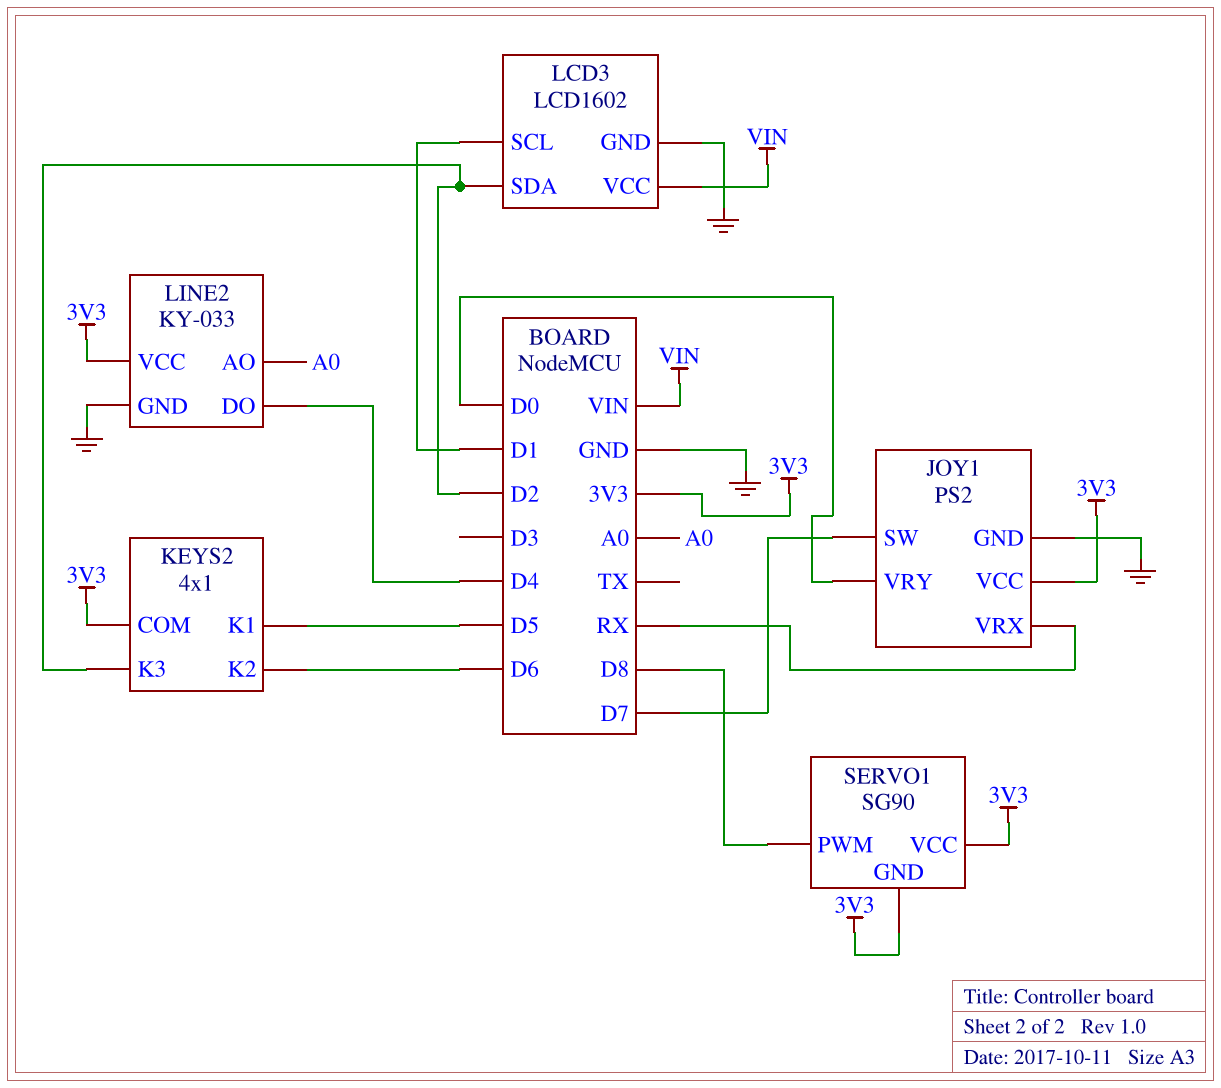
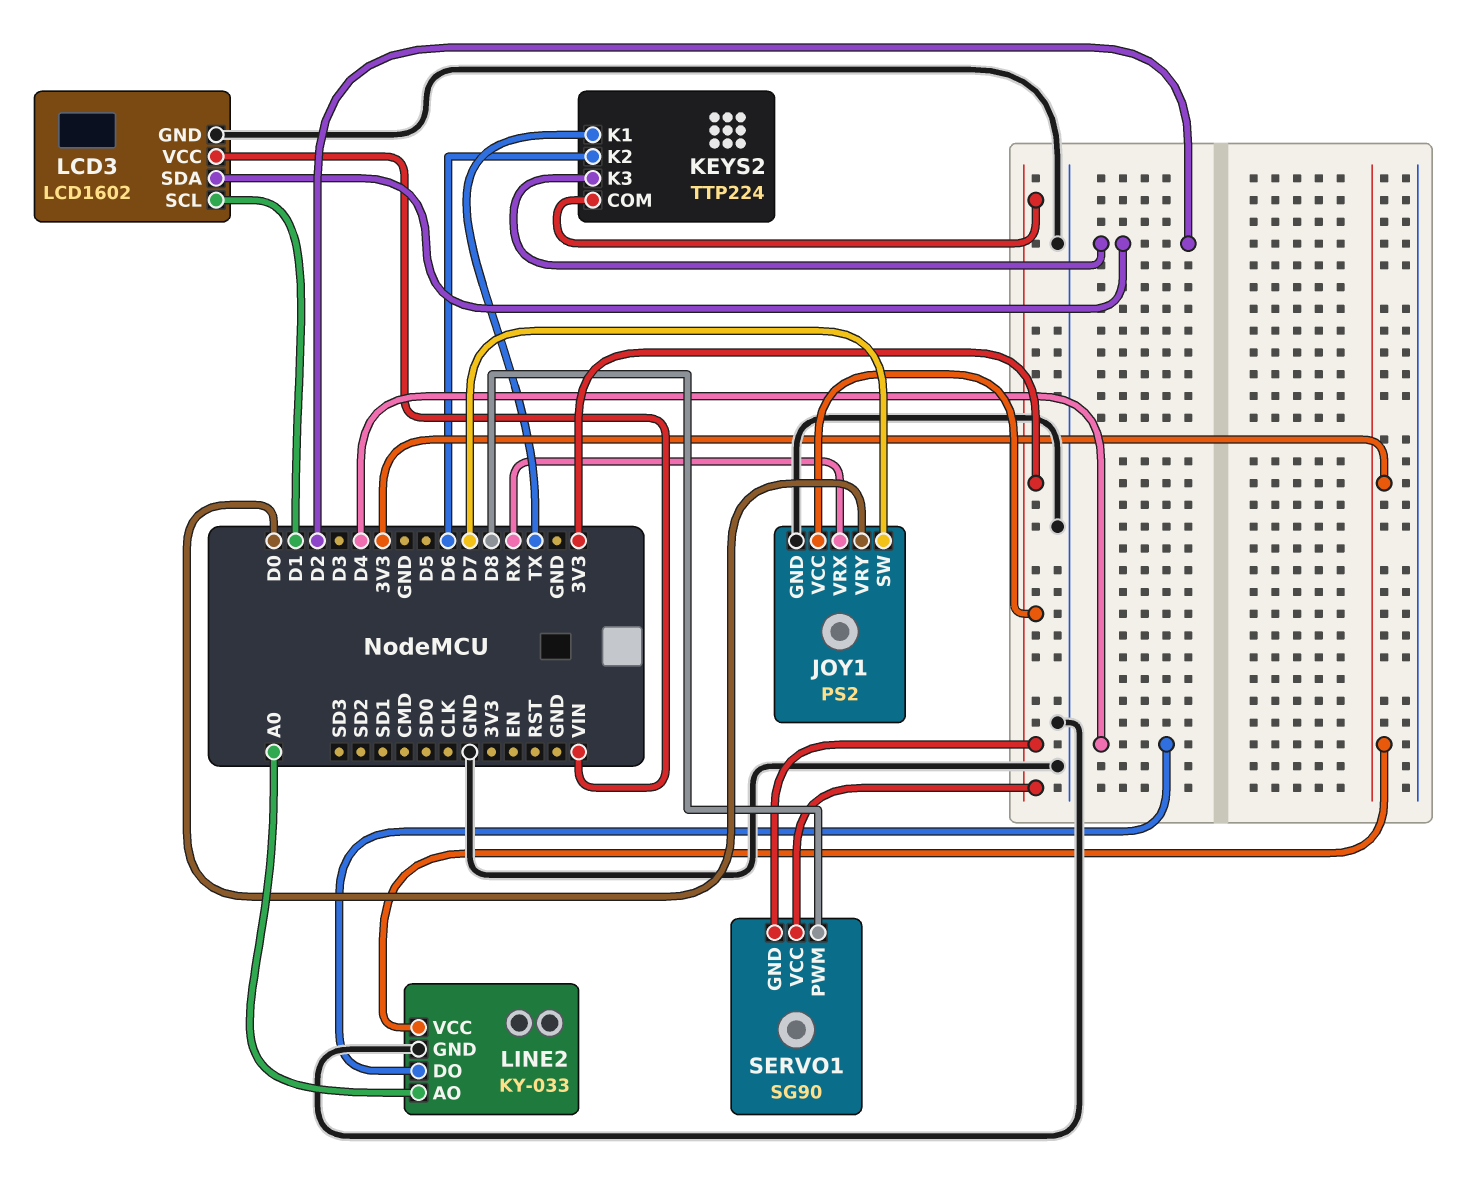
KEYS2: 4x1 -> TTP224
KEYS2 pin K1: D5 -> TX

